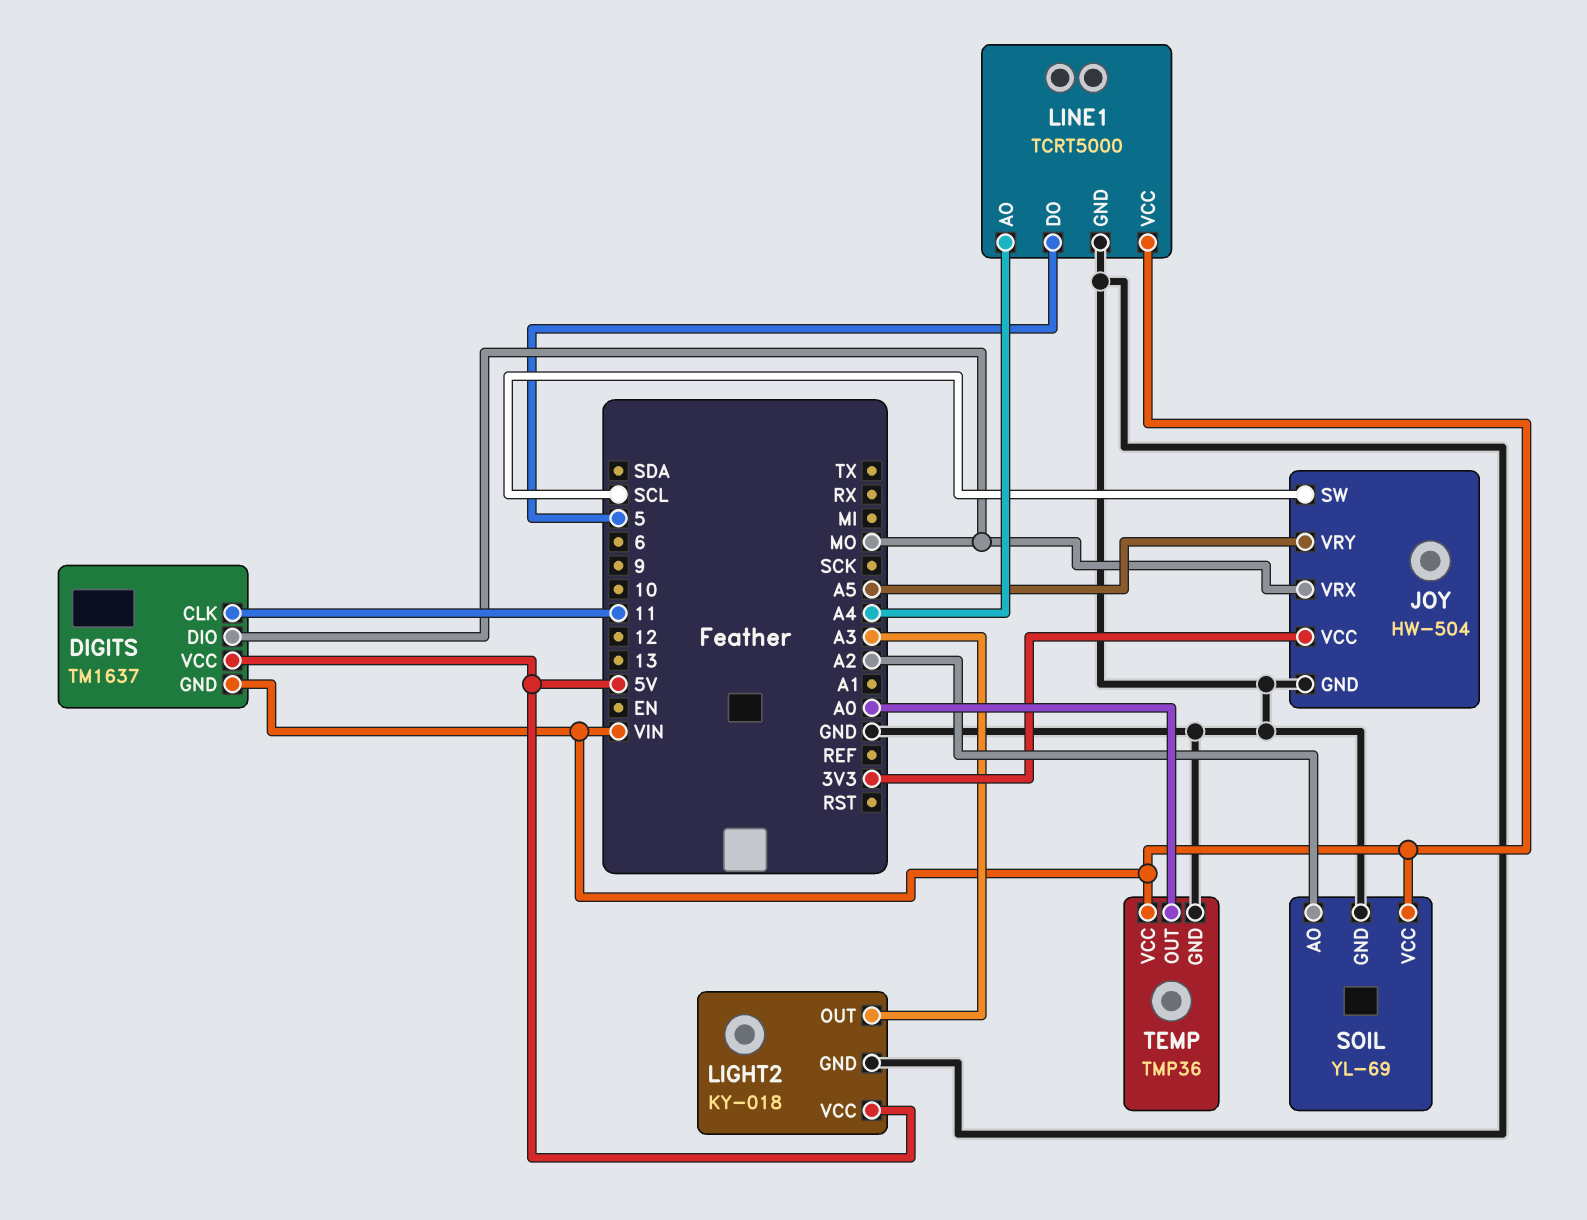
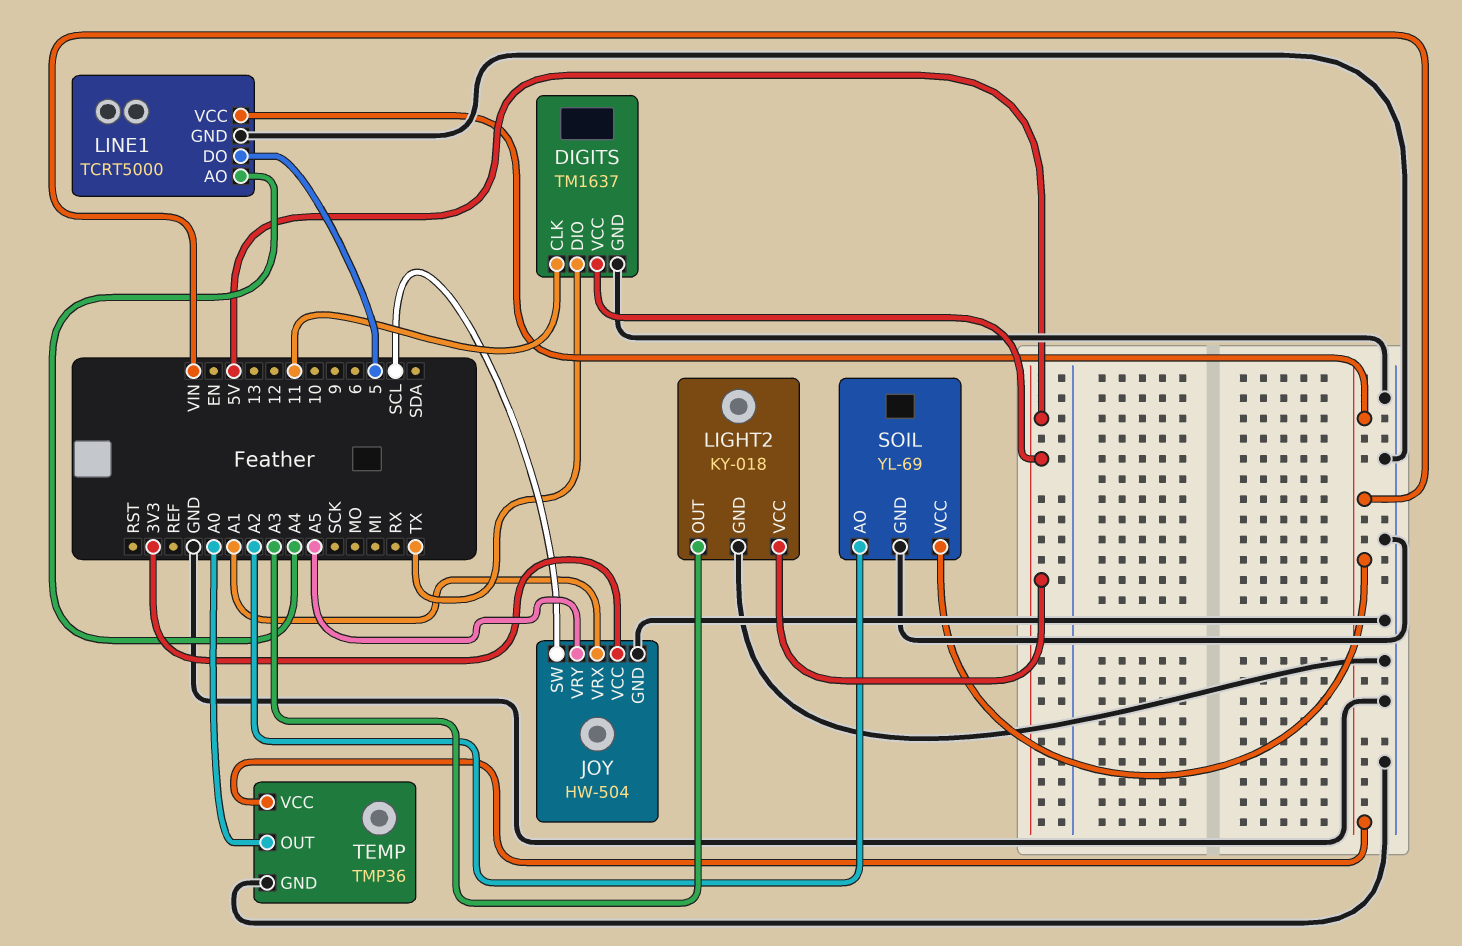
DIGITS pin DIO: MO -> TX
DIGITS pin GND: VIN -> GND
JOY pin VRX: MO -> A1

